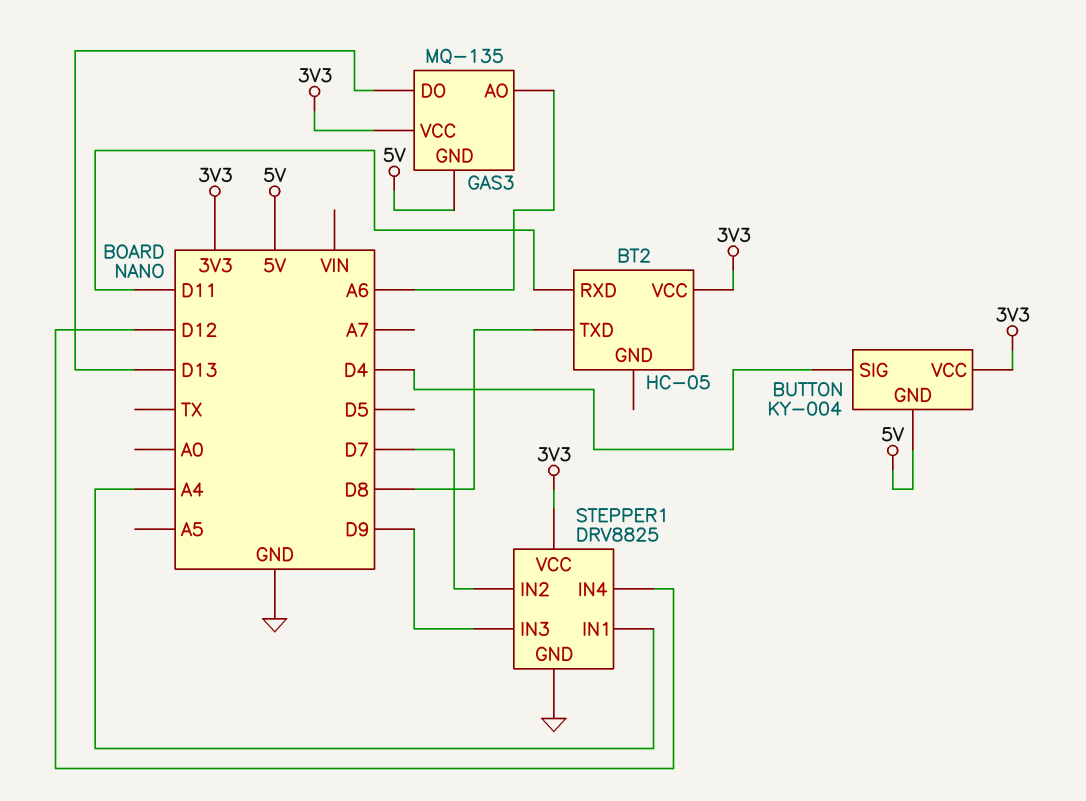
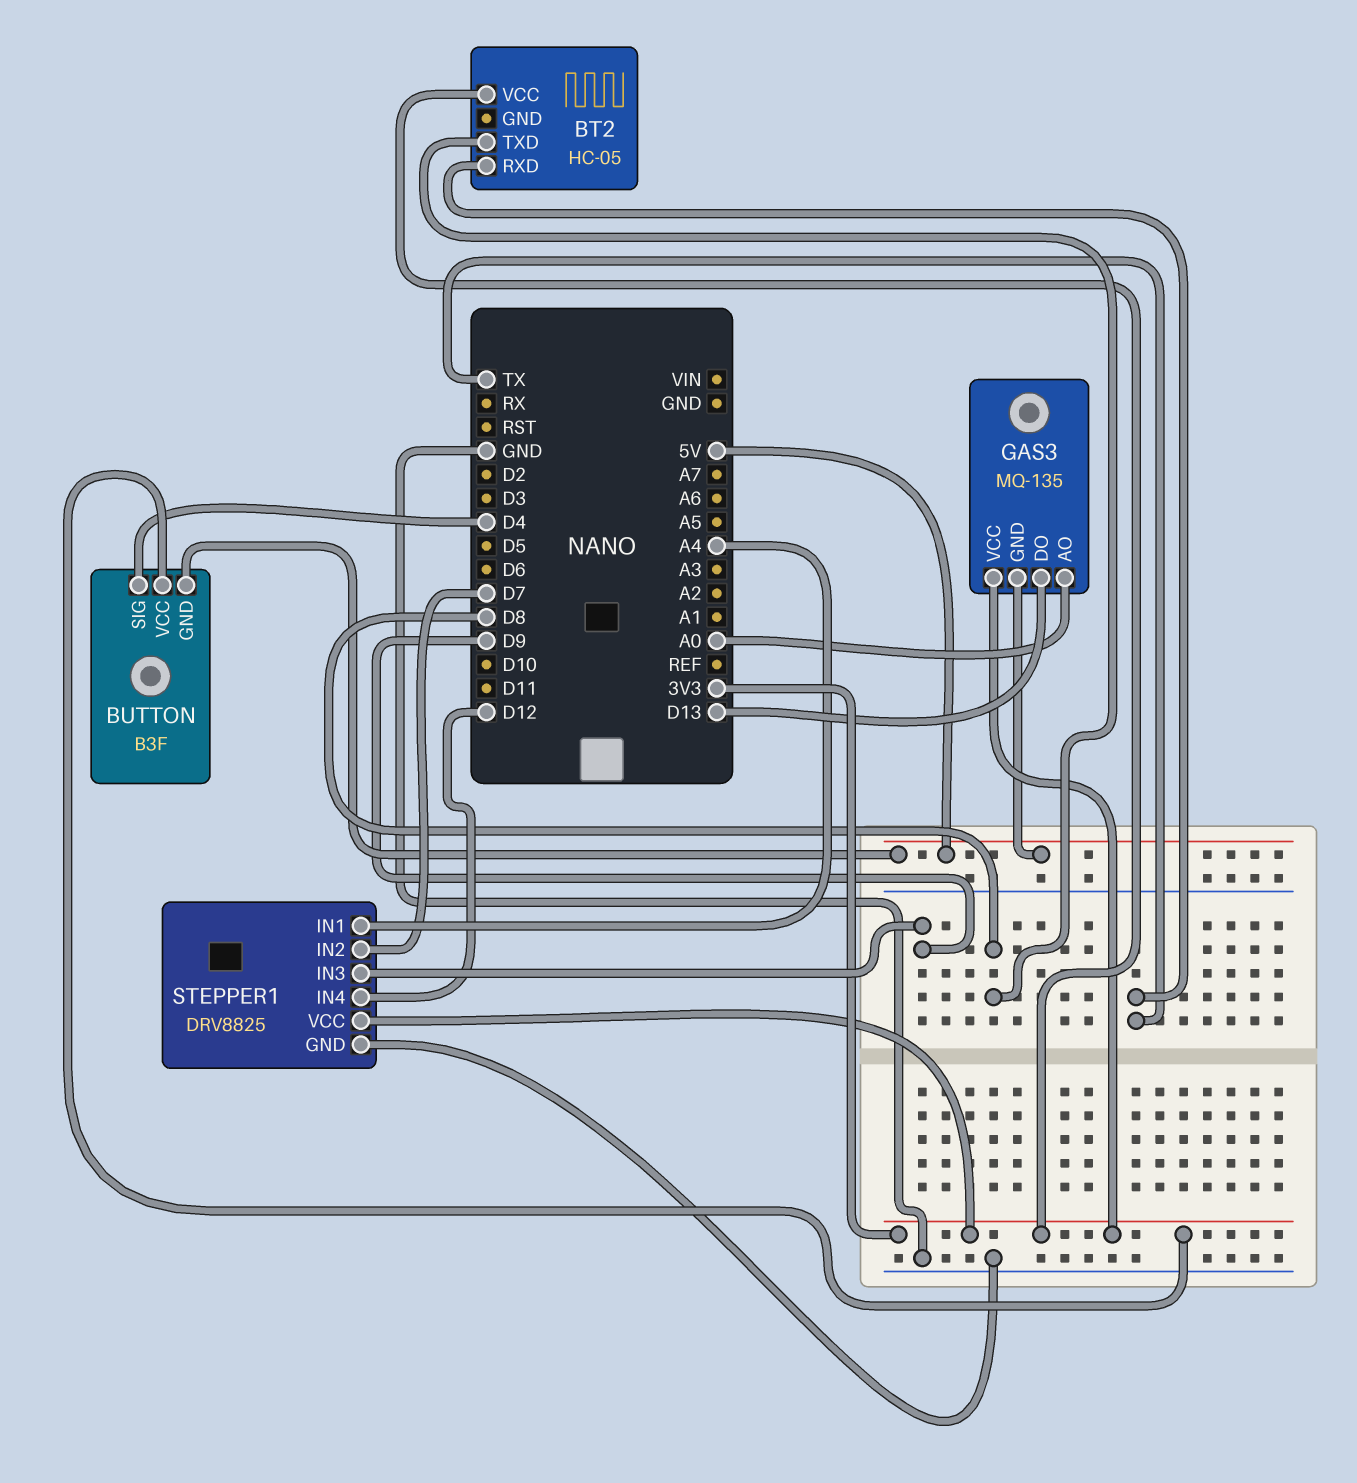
BT2 pin RXD: D11 -> TX
BUTTON: KY-004 -> B3F
GAS3 pin AO: A6 -> A0

